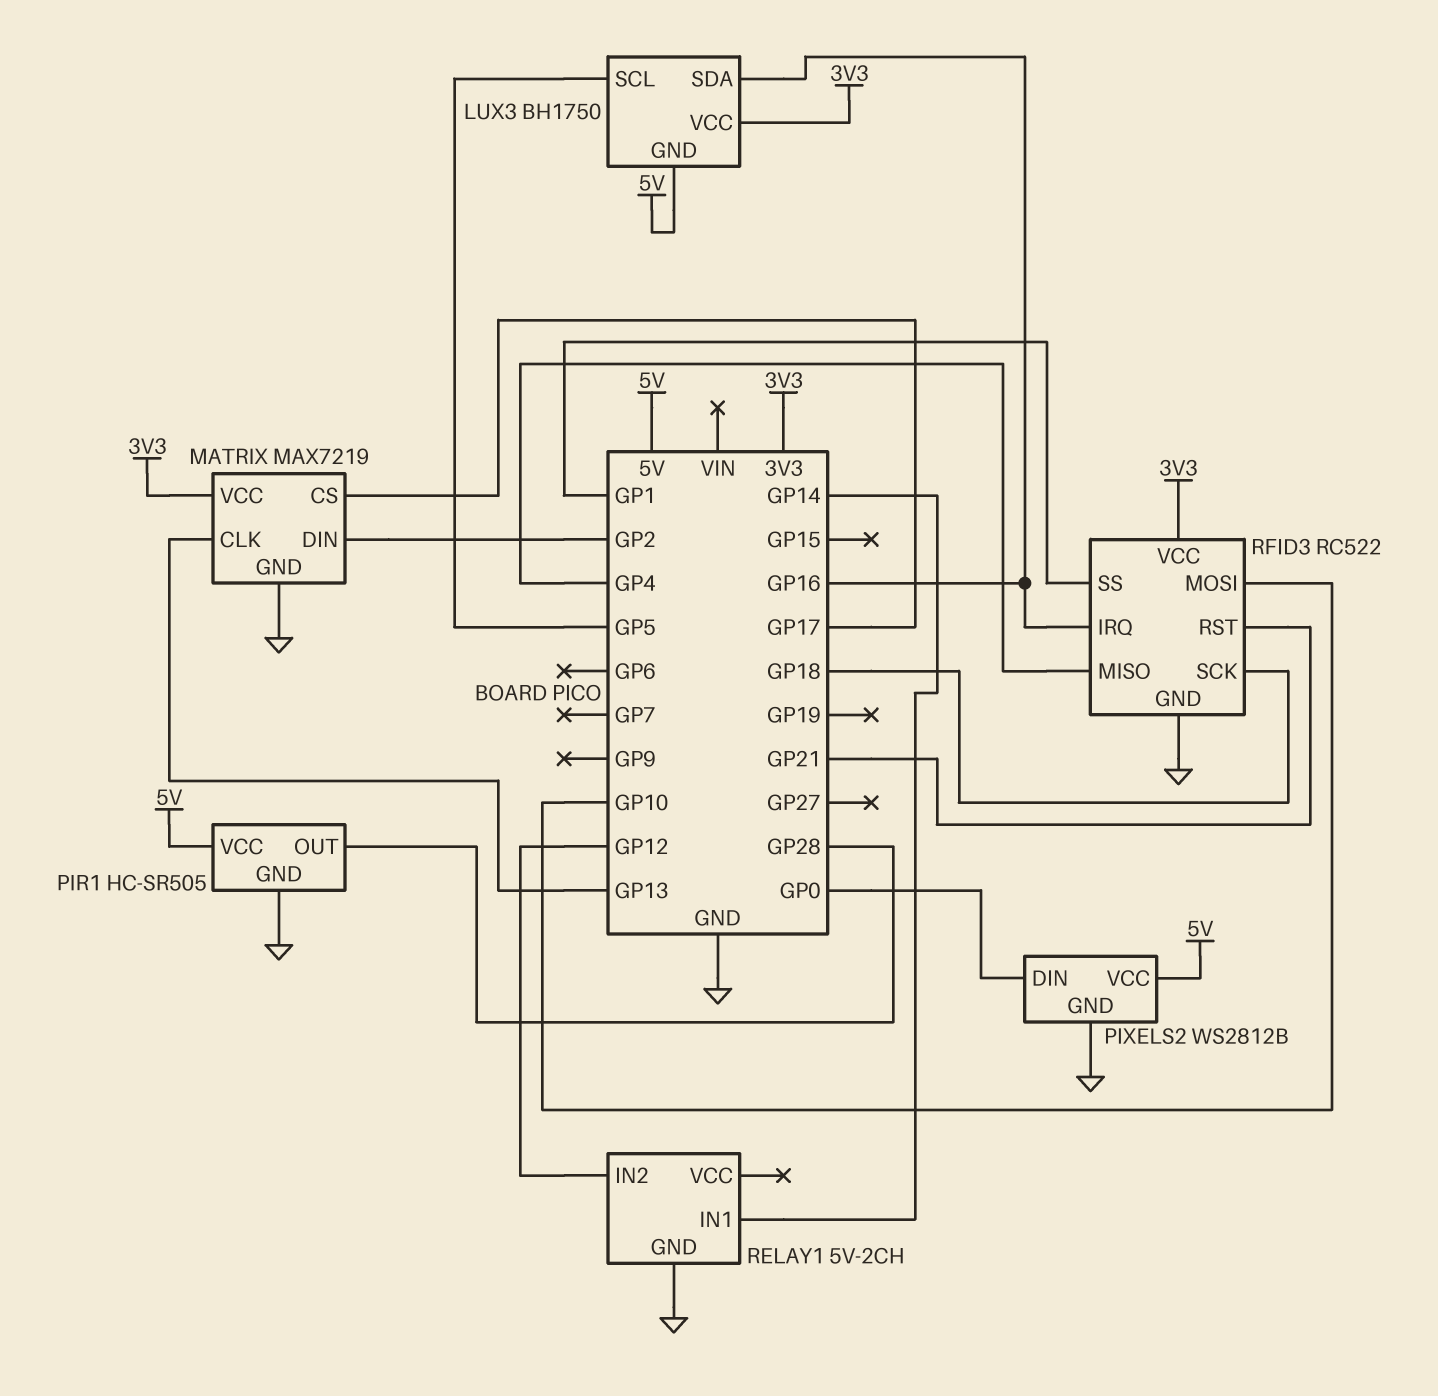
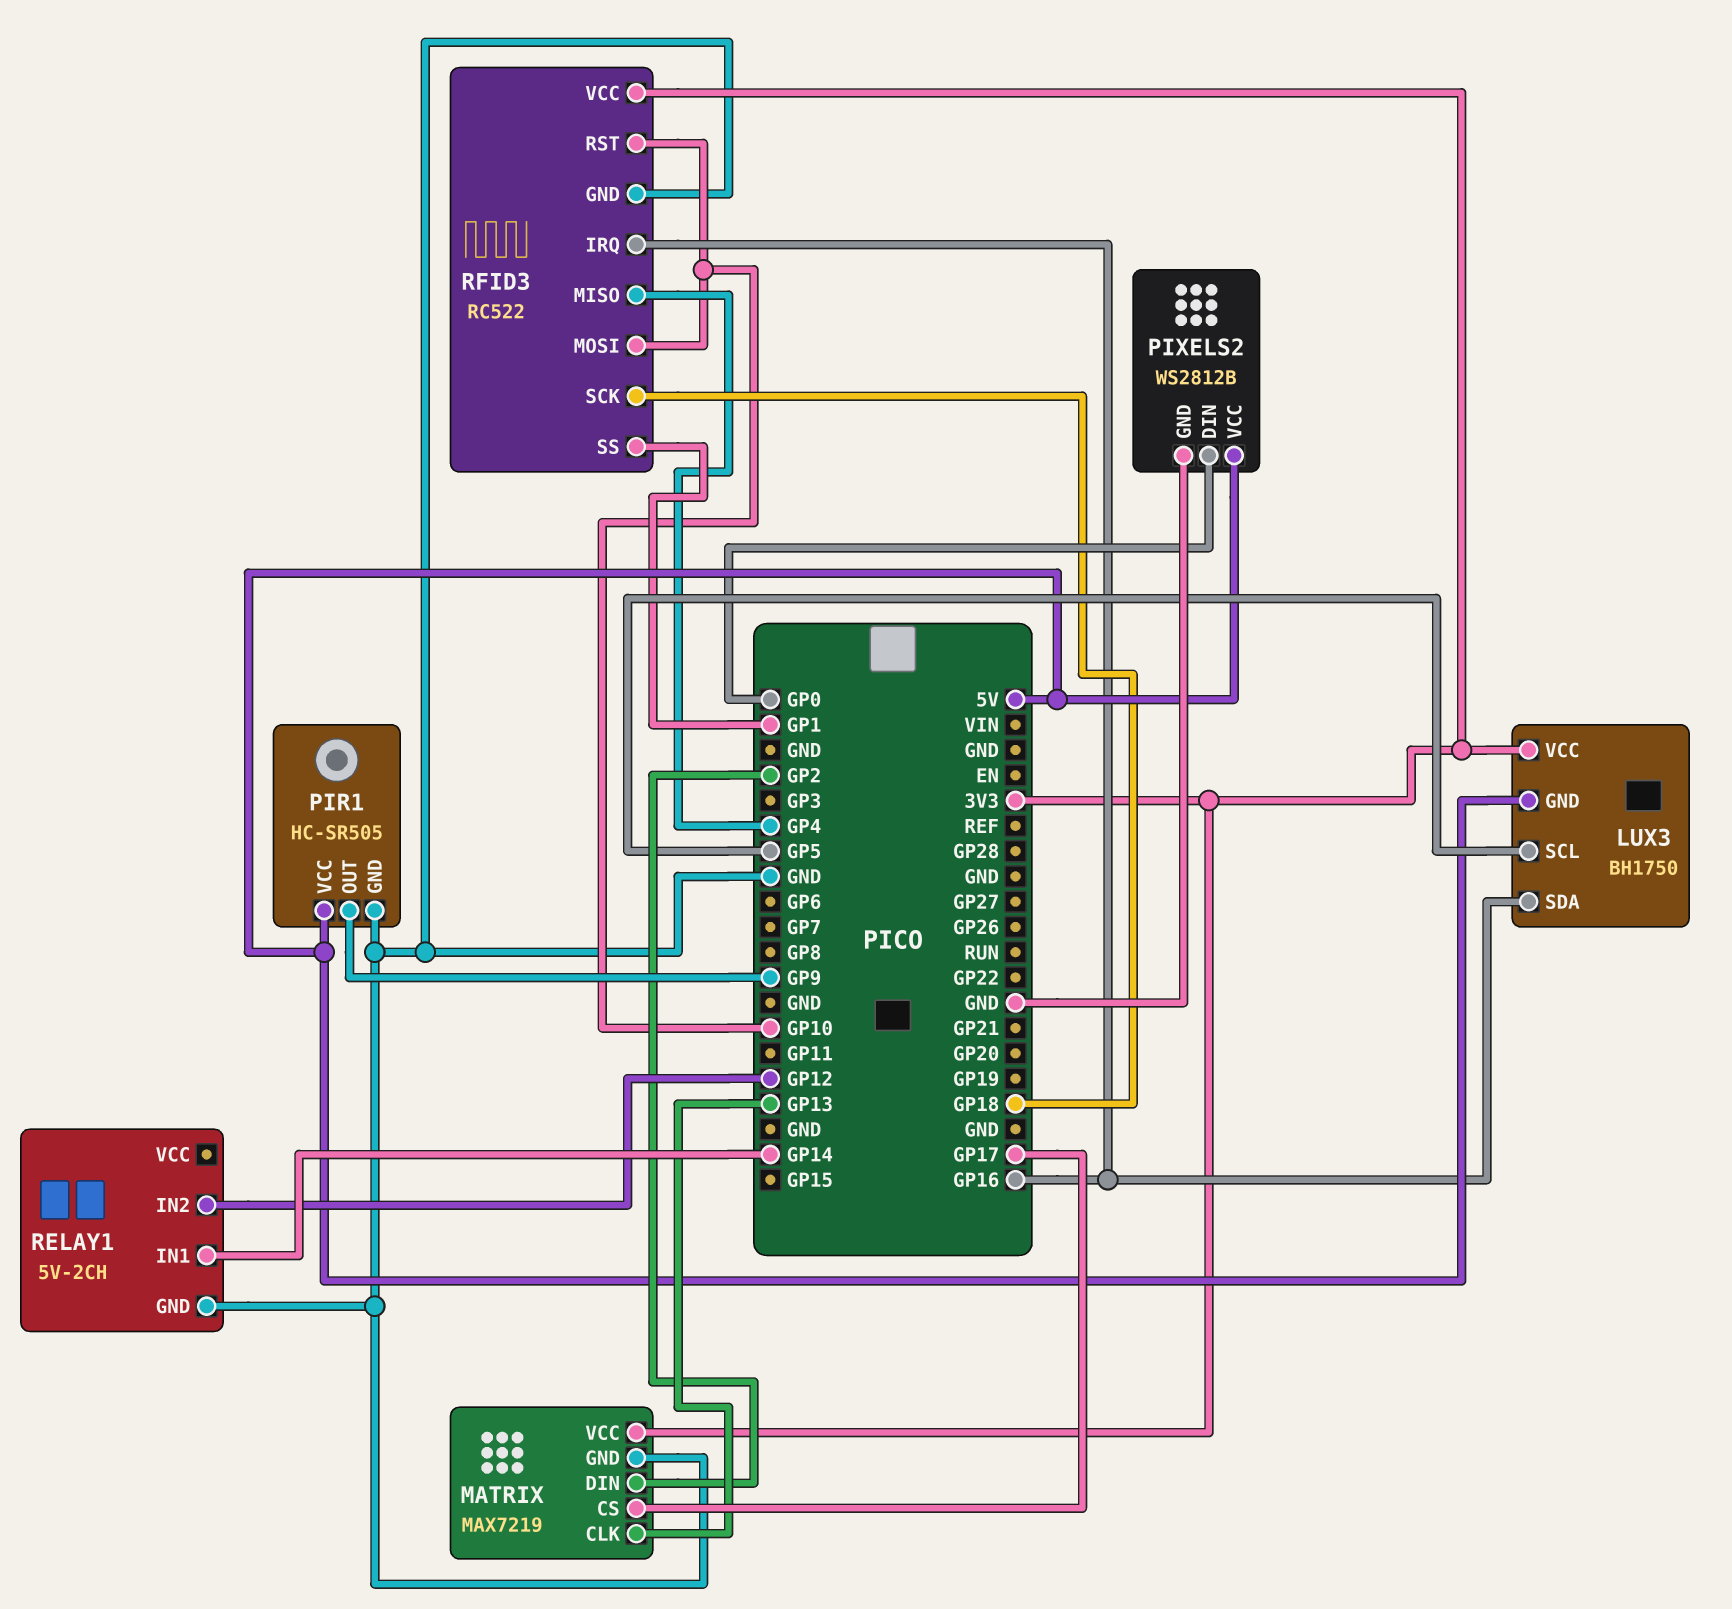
PIR1 pin OUT: GP28 -> GP9
RFID3 pin RST: GP21 -> GP10

